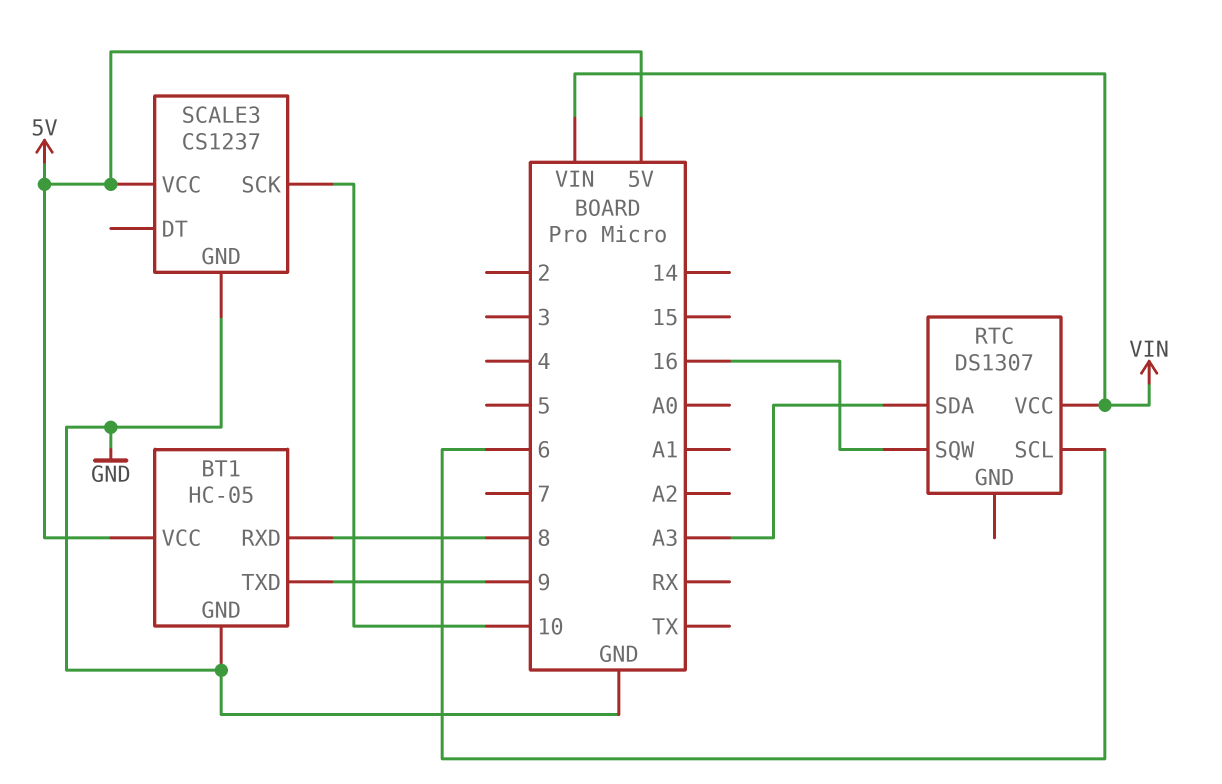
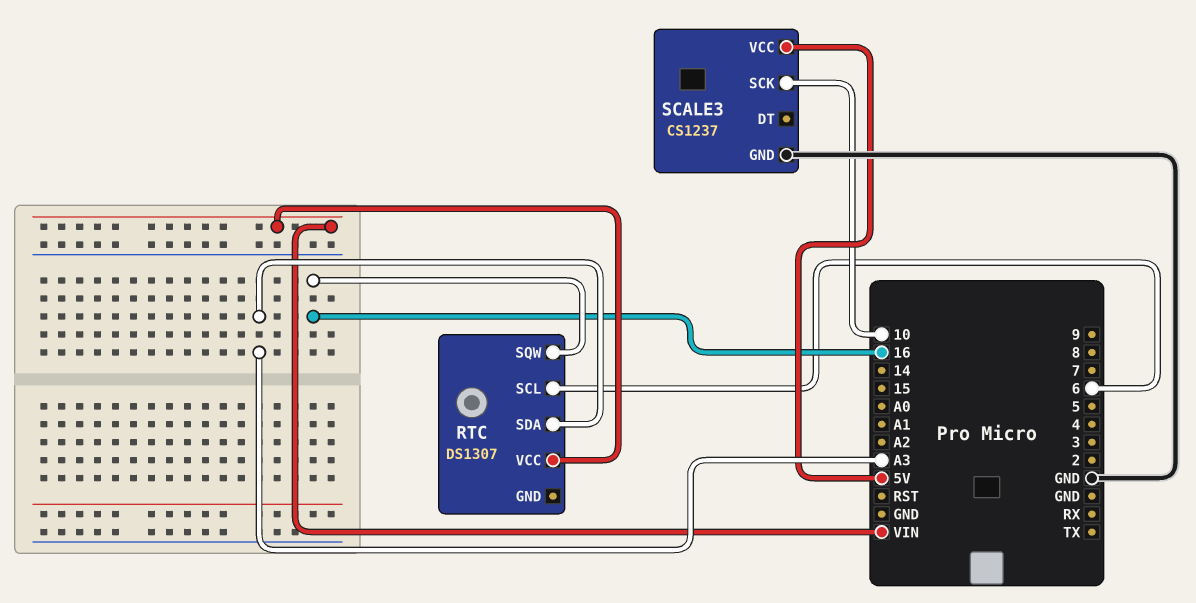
BT1: HC-05 -> none
BT1 pin GND: GND -> none
BT1 pin RXD: 8 -> none
BT1 pin TXD: 9 -> none
BT1 pin VCC: 5V -> none

